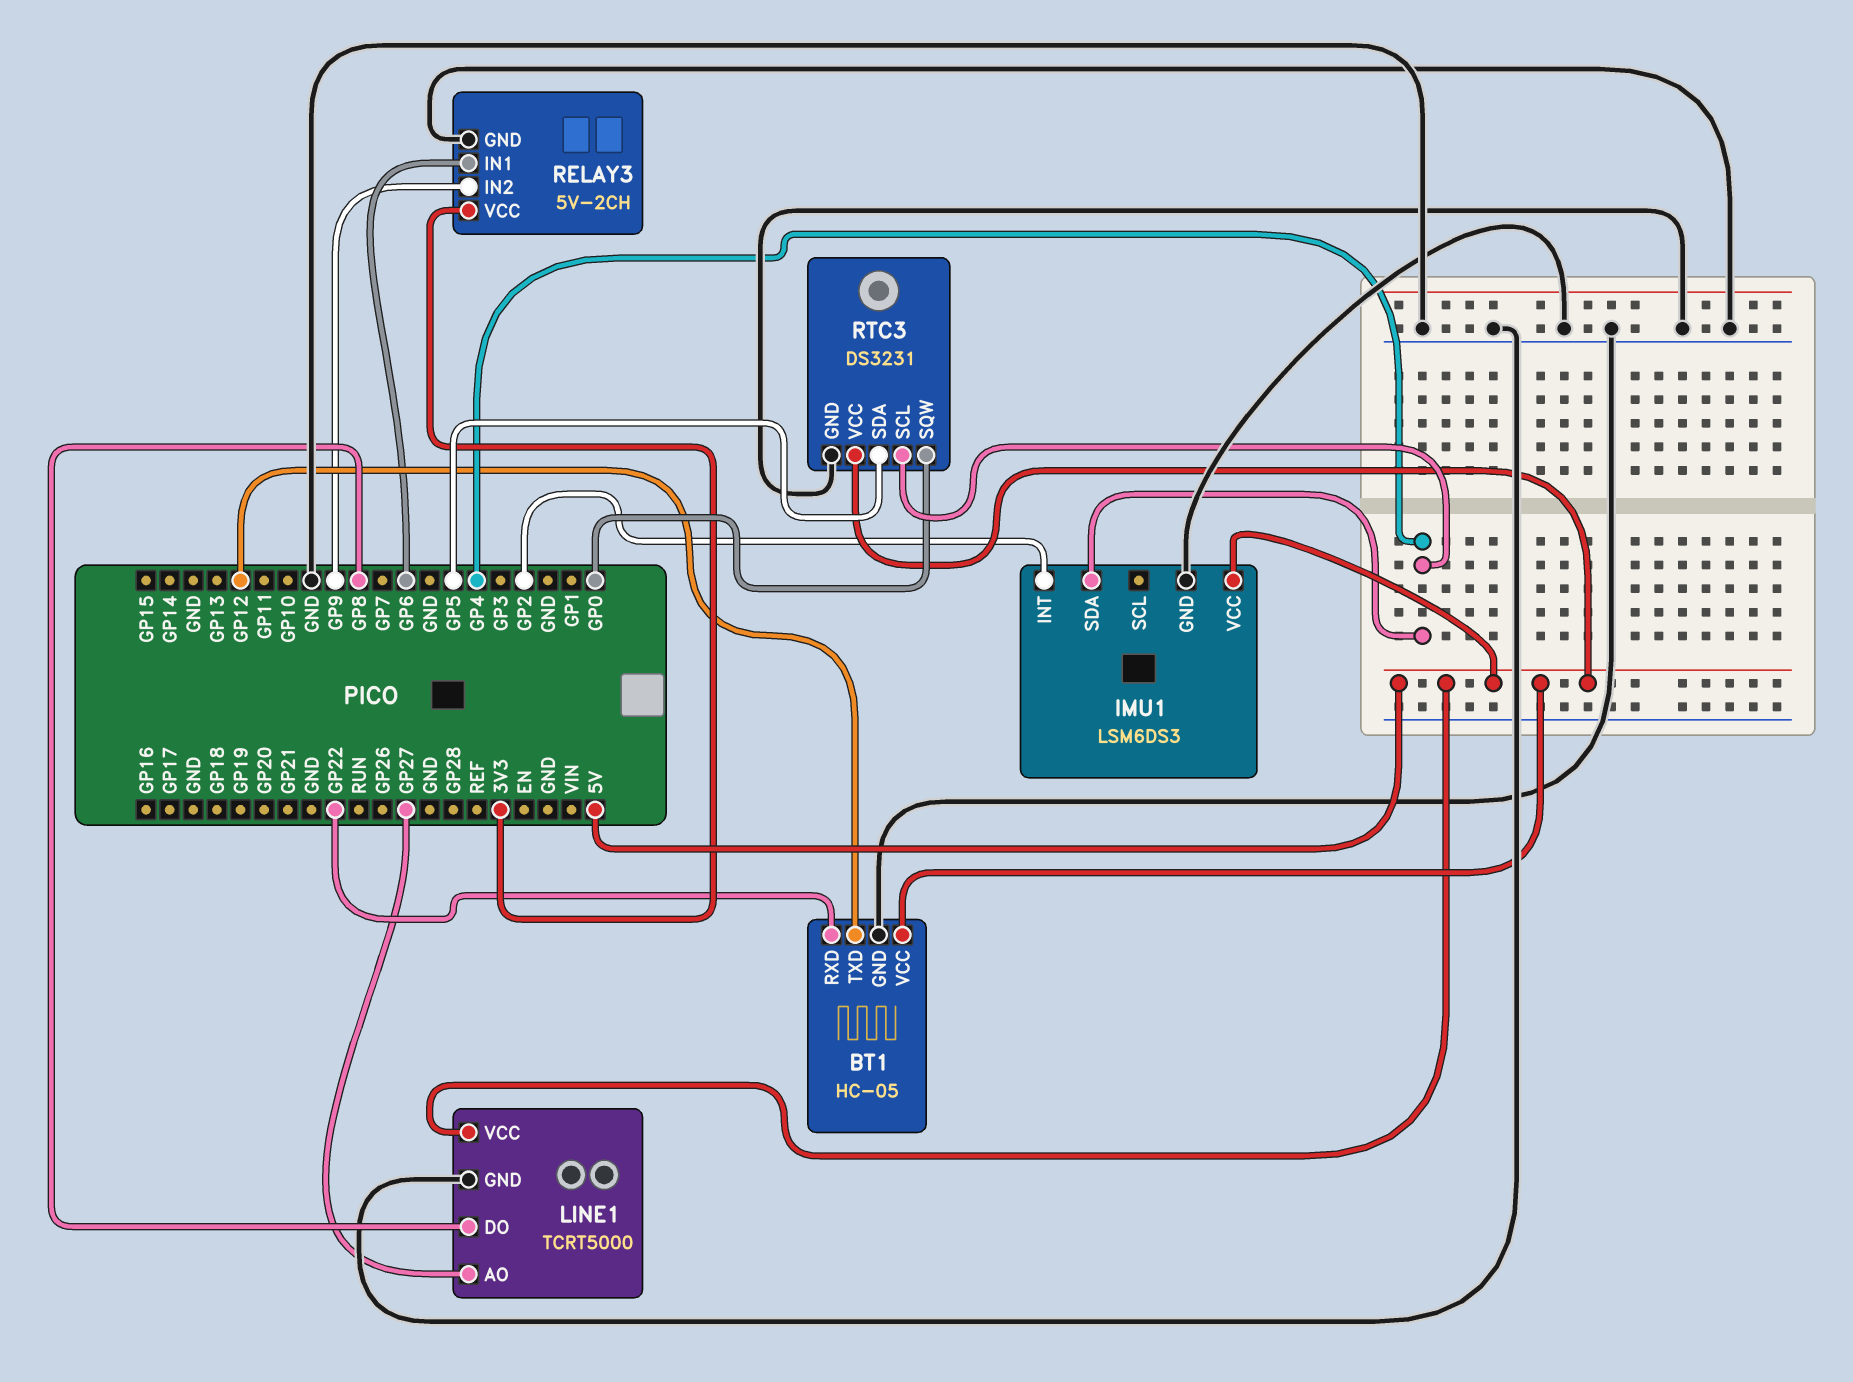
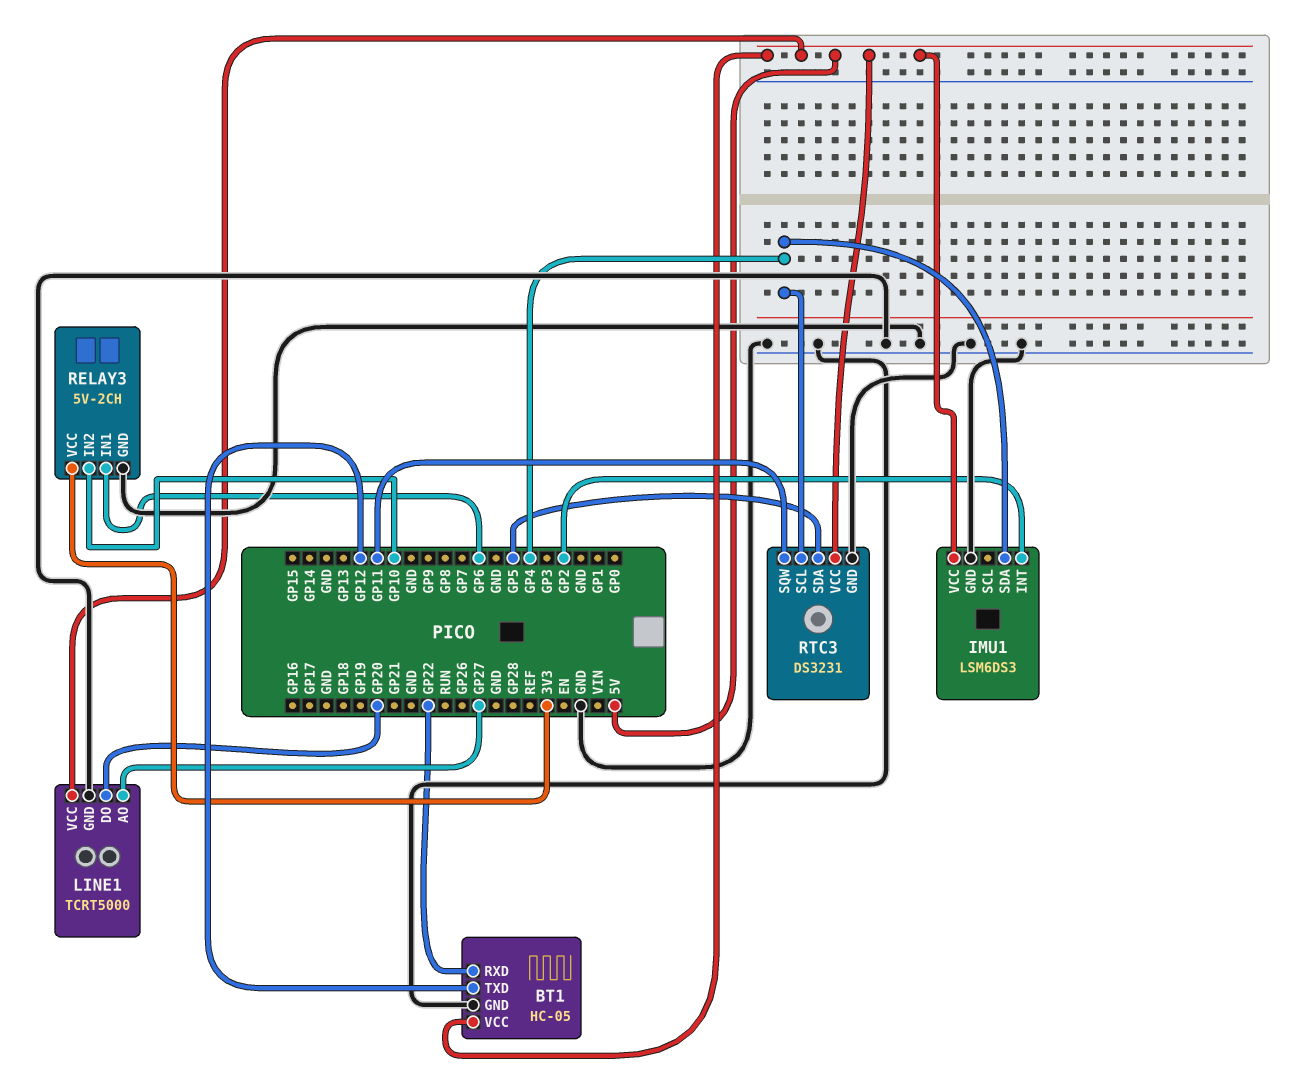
LINE1 pin DO: GP8 -> GP20
RELAY3 pin IN2: GP9 -> GP10
RTC3 pin SQW: GP0 -> GP11

